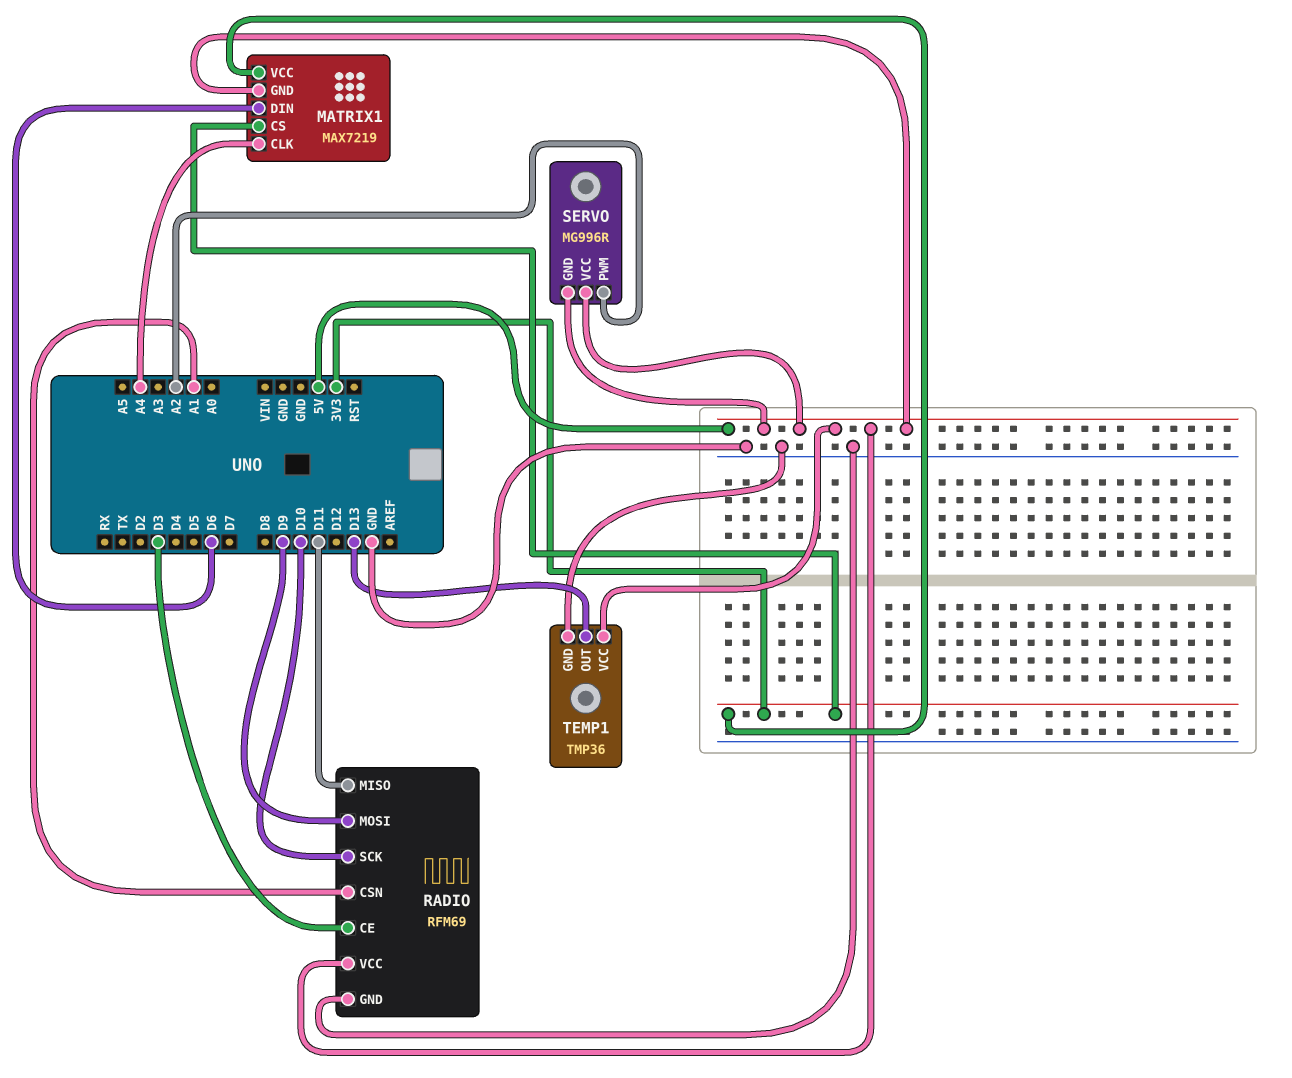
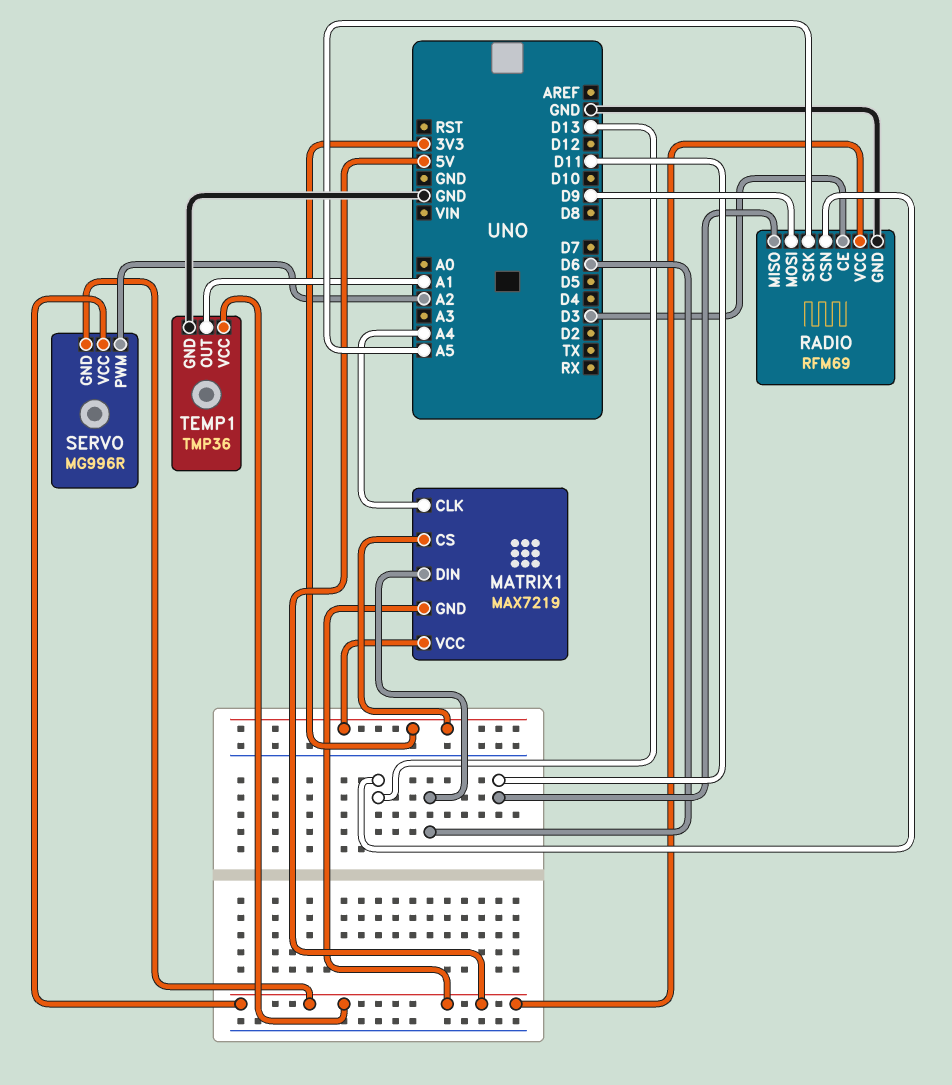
RADIO pin CSN: A1 -> D13
RADIO pin SCK: D10 -> A5
TEMP1 pin OUT: D13 -> A1

